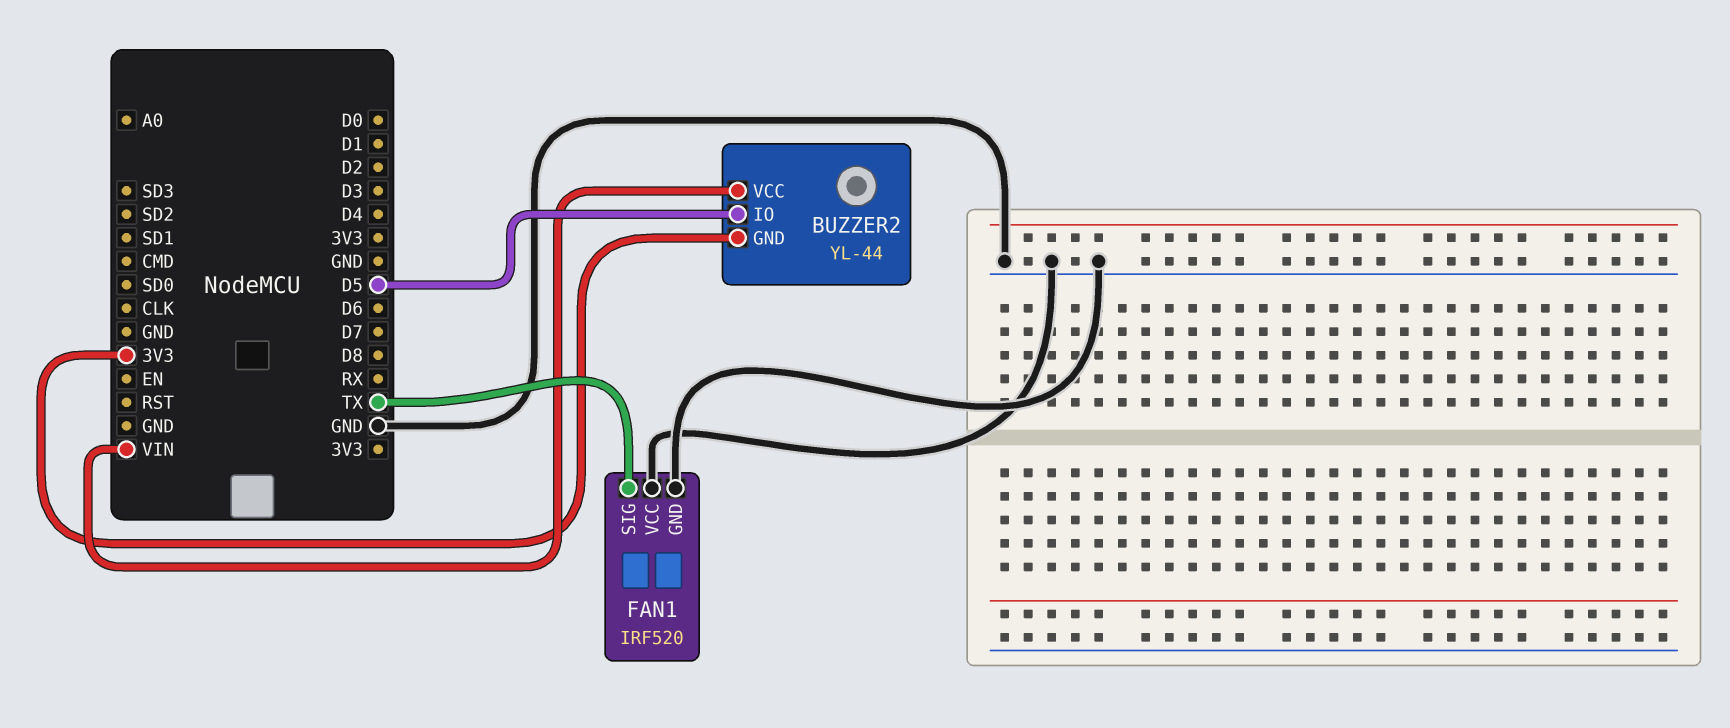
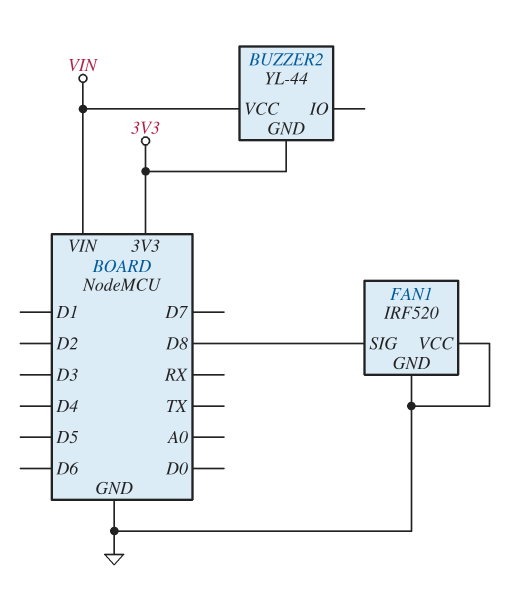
BUZZER2 pin IO: D5 -> none
FAN1 pin SIG: TX -> D8

